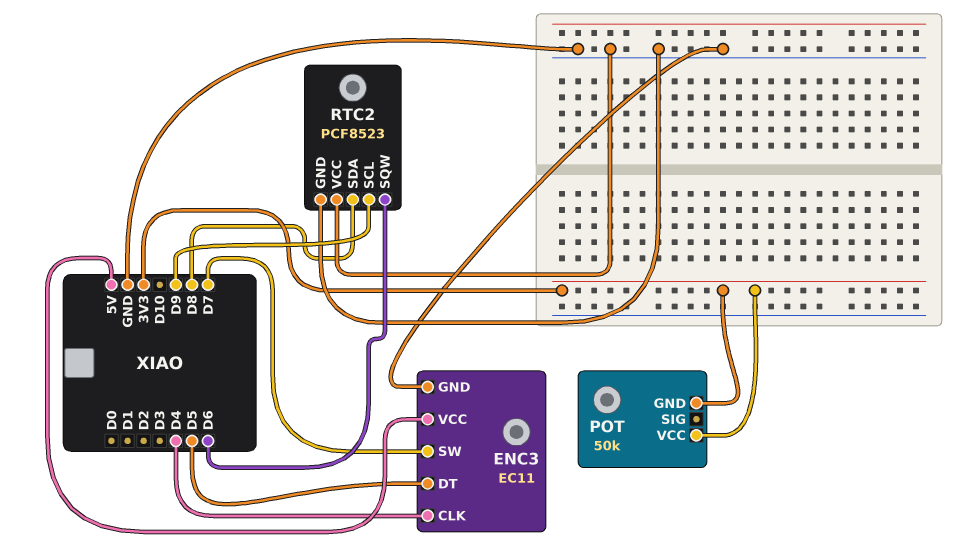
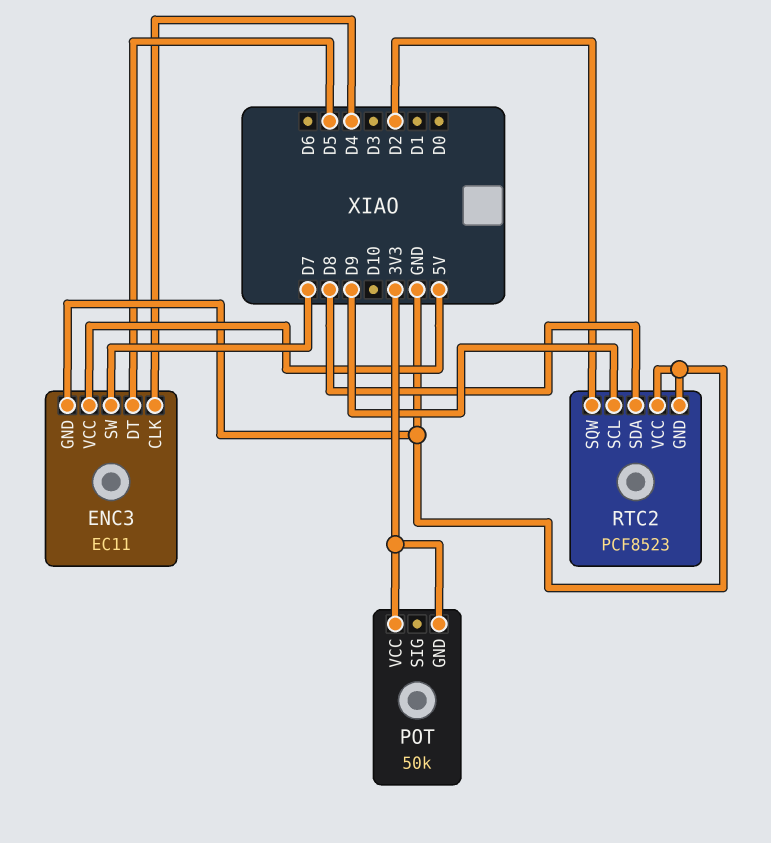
RTC2 pin SQW: D6 -> D2

